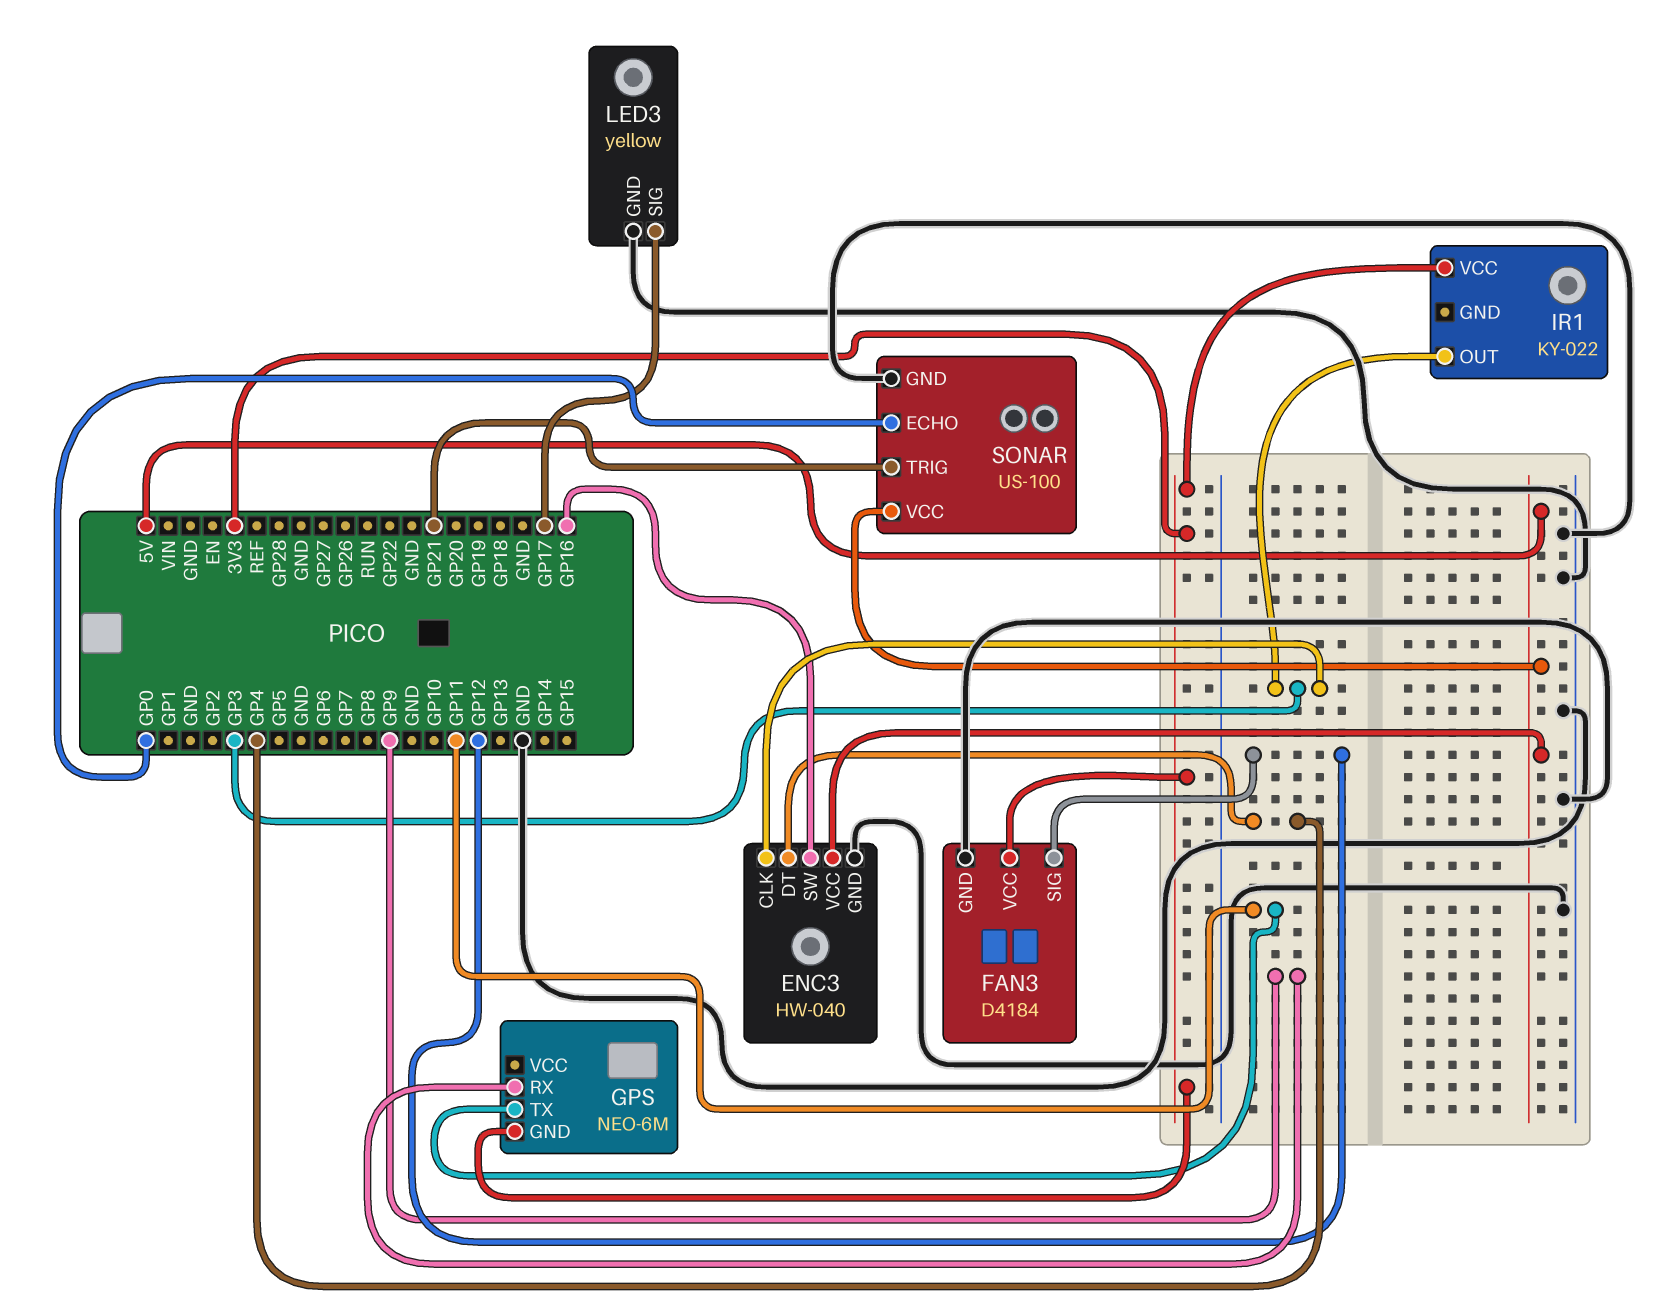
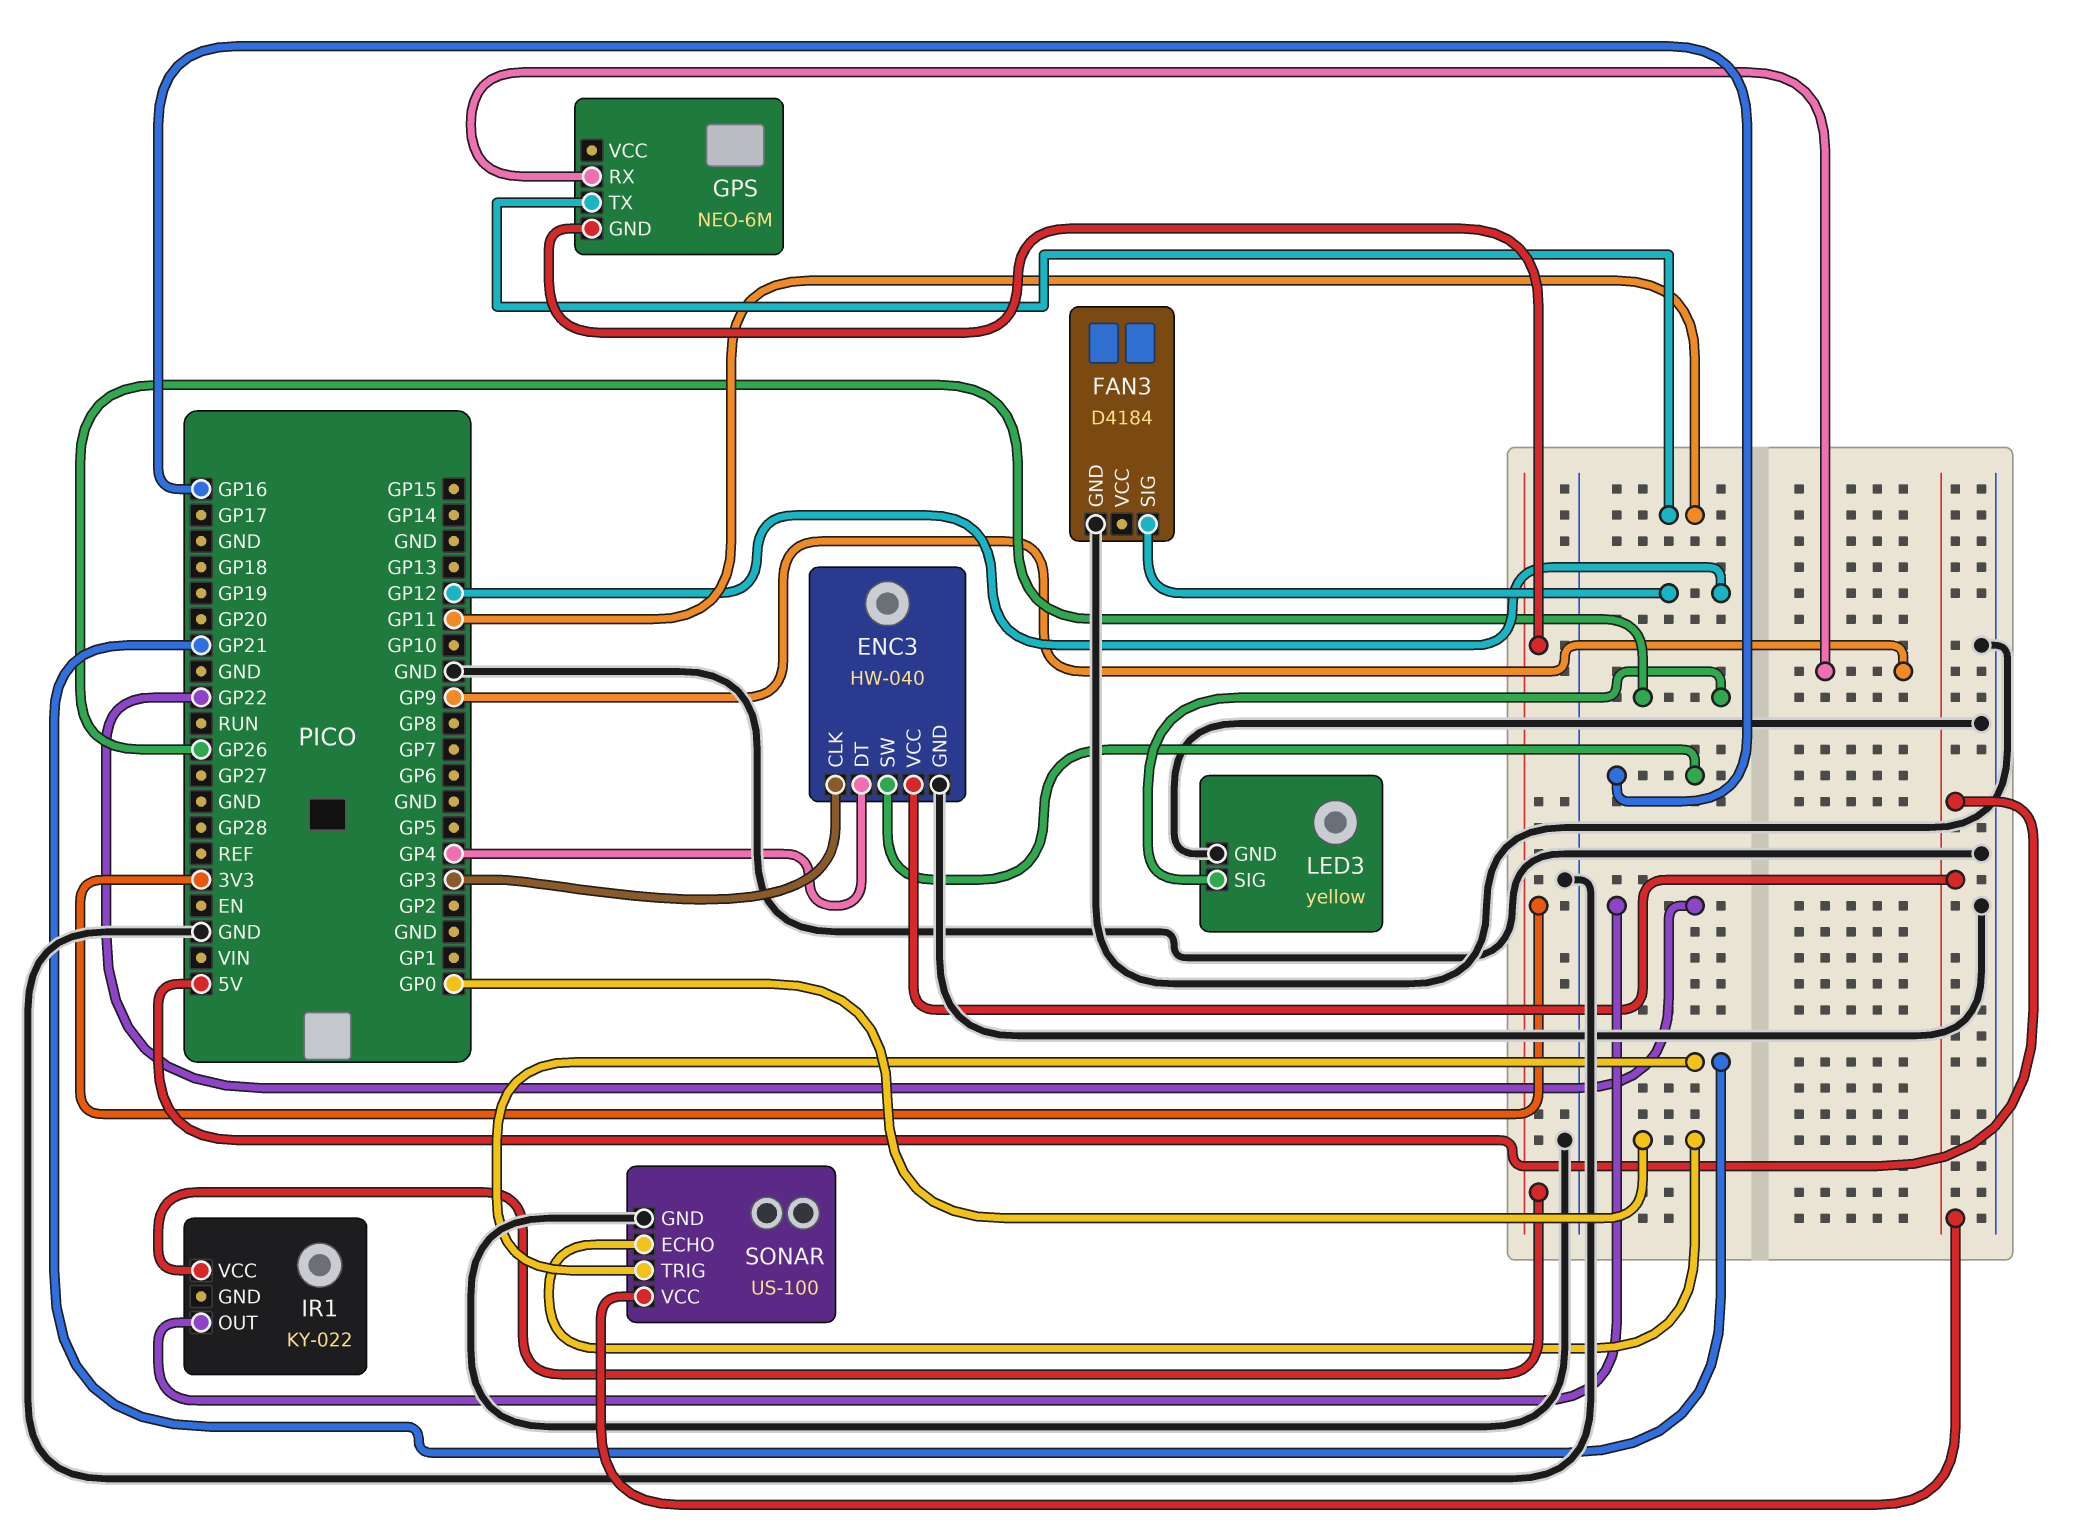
FAN3 pin VCC: 3V3 -> none
IR1 pin OUT: GP3 -> GP22
LED3 pin SIG: GP17 -> GP26

